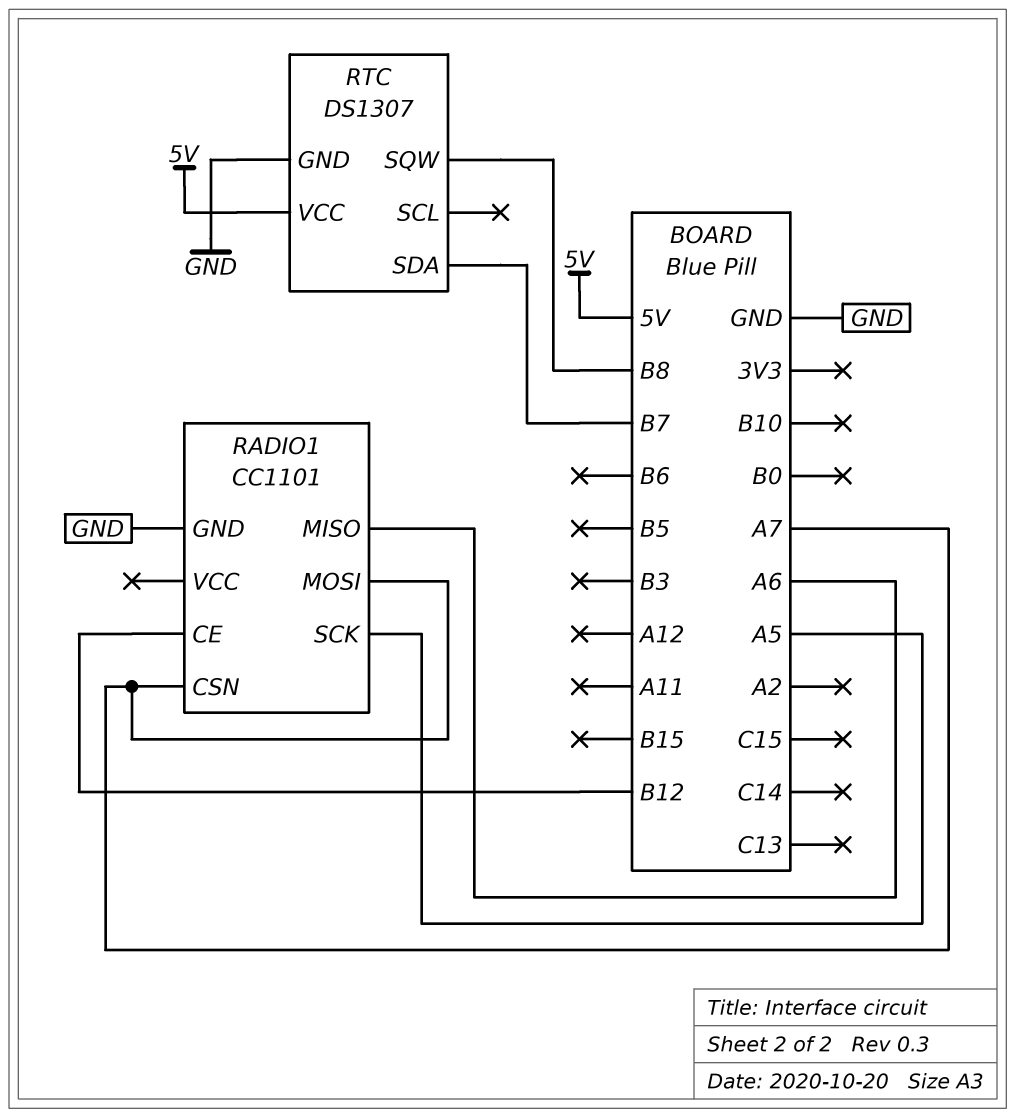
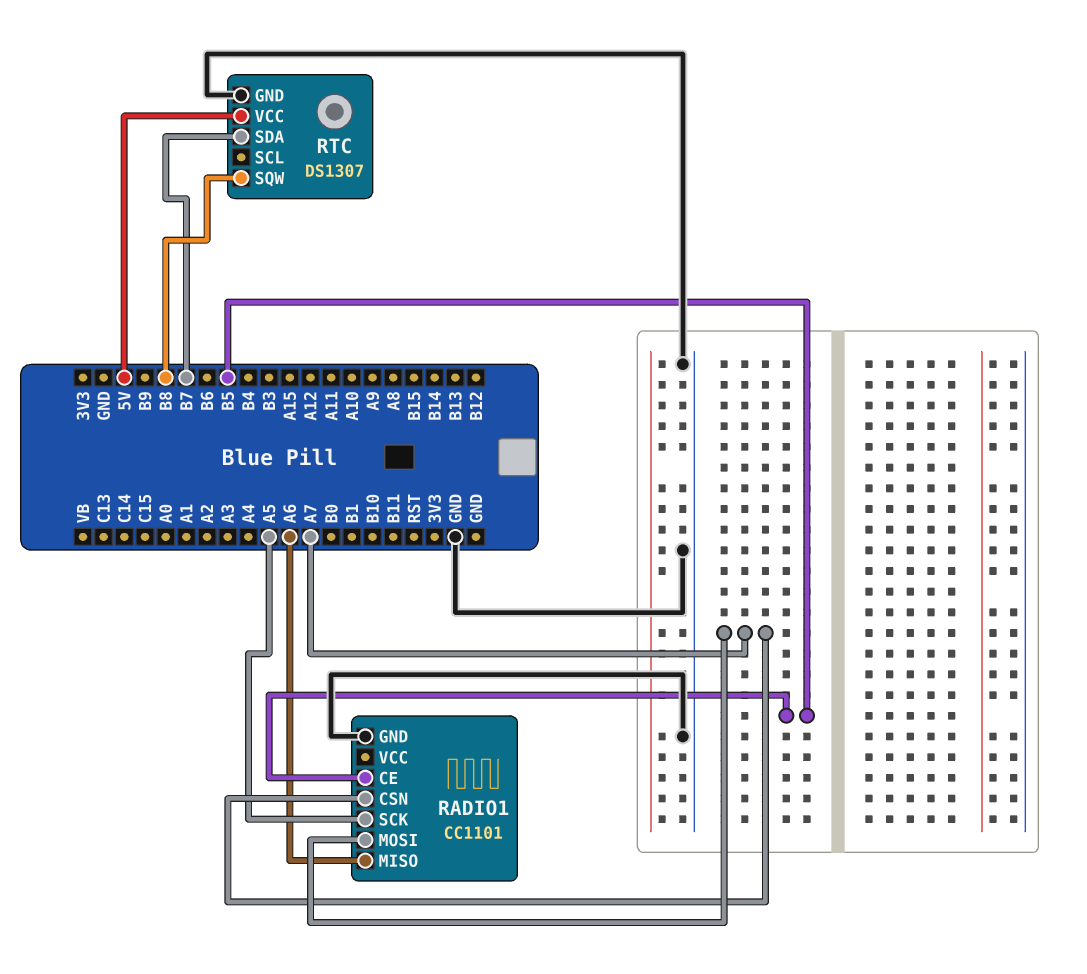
RADIO1 pin CE: B12 -> B5

